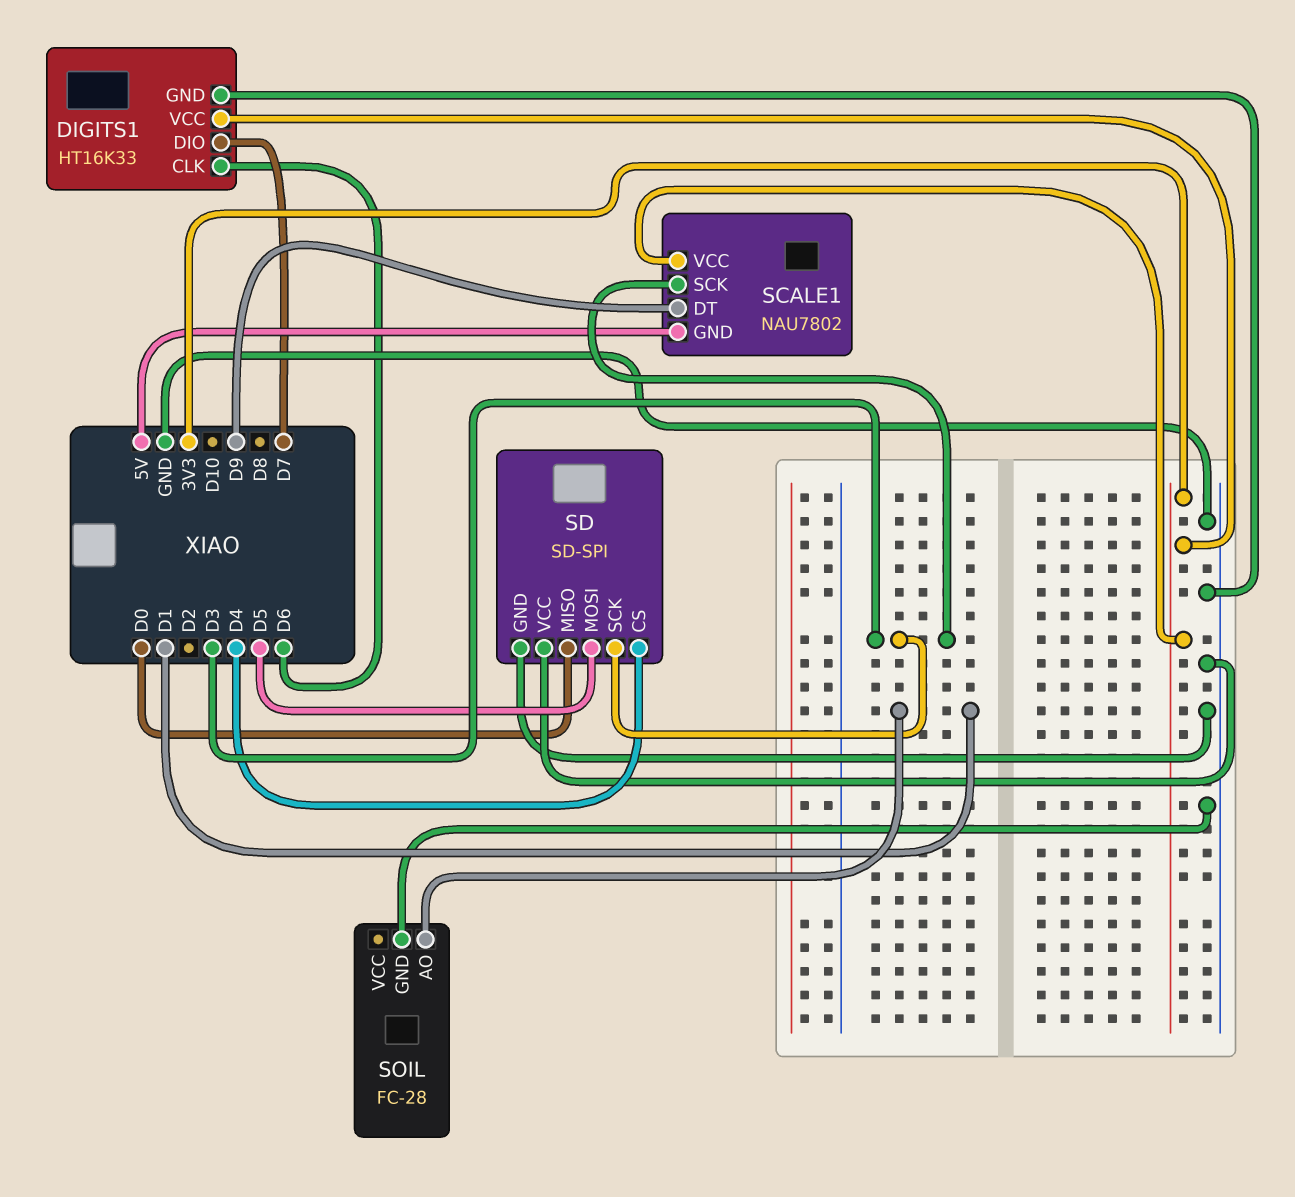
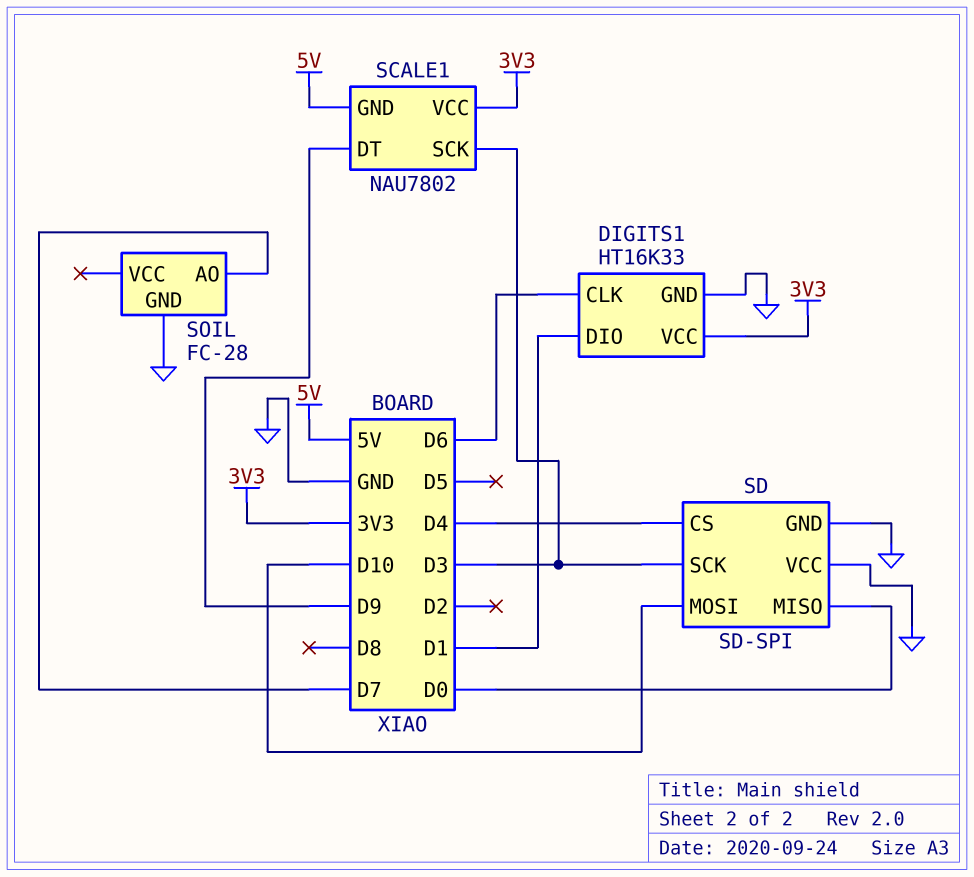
DIGITS1 pin DIO: D7 -> D1
SD pin MOSI: D5 -> D10
SOIL pin AO: D1 -> D7

